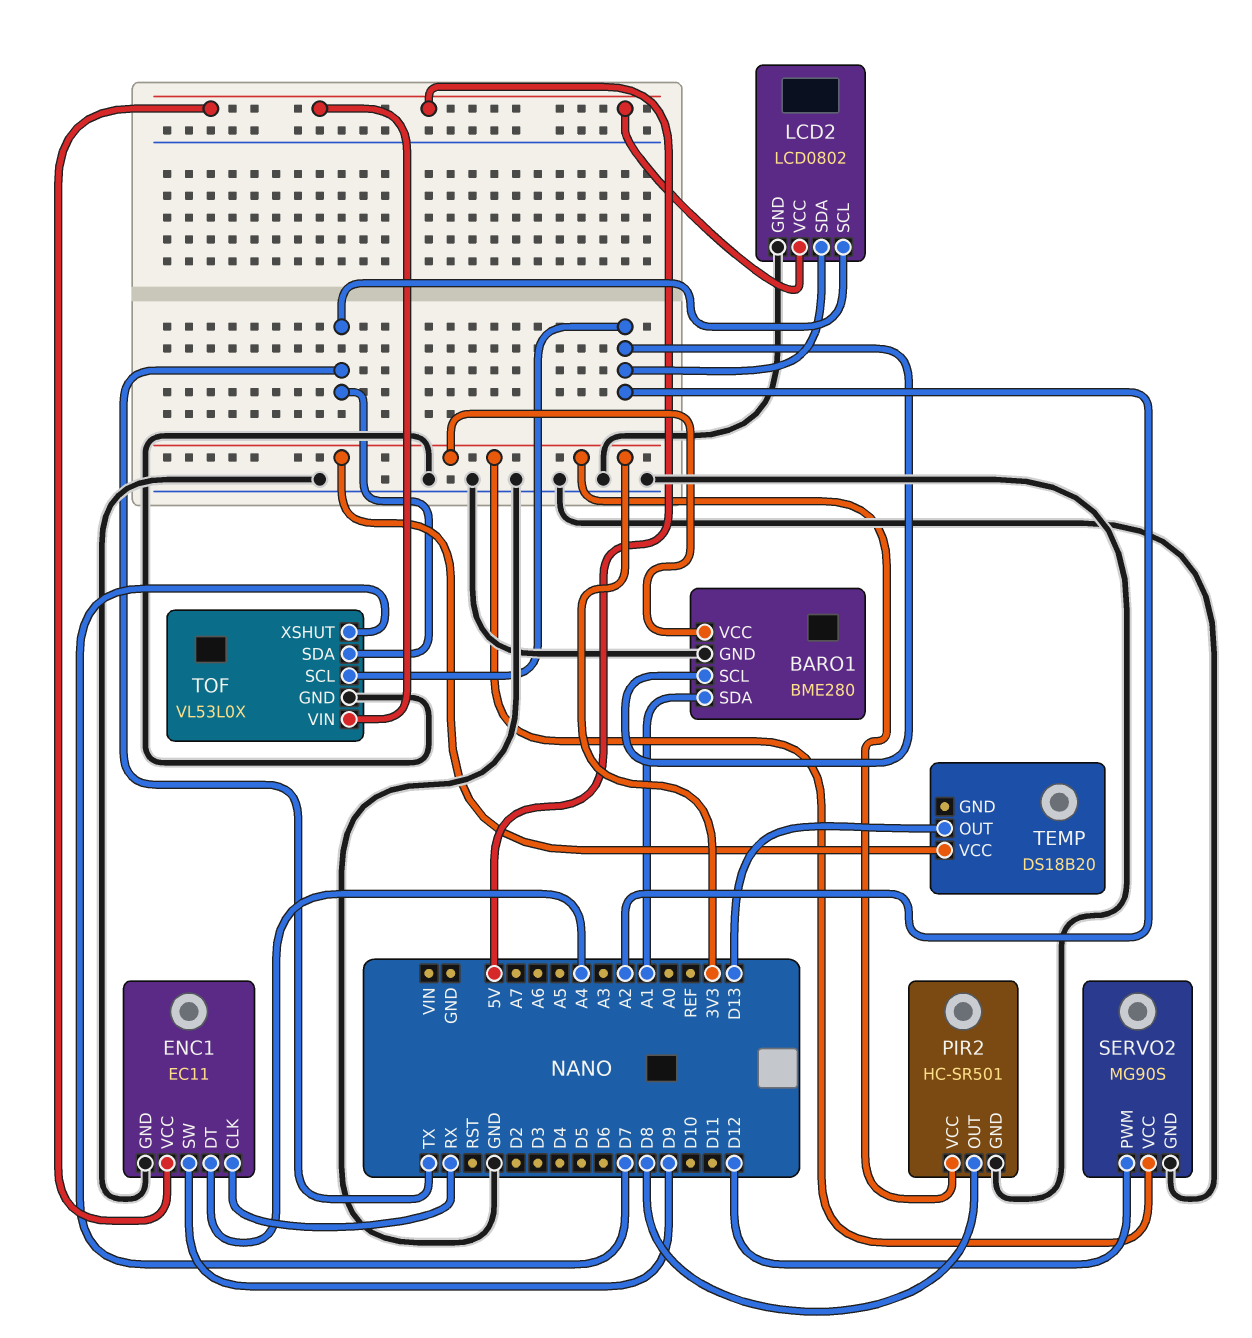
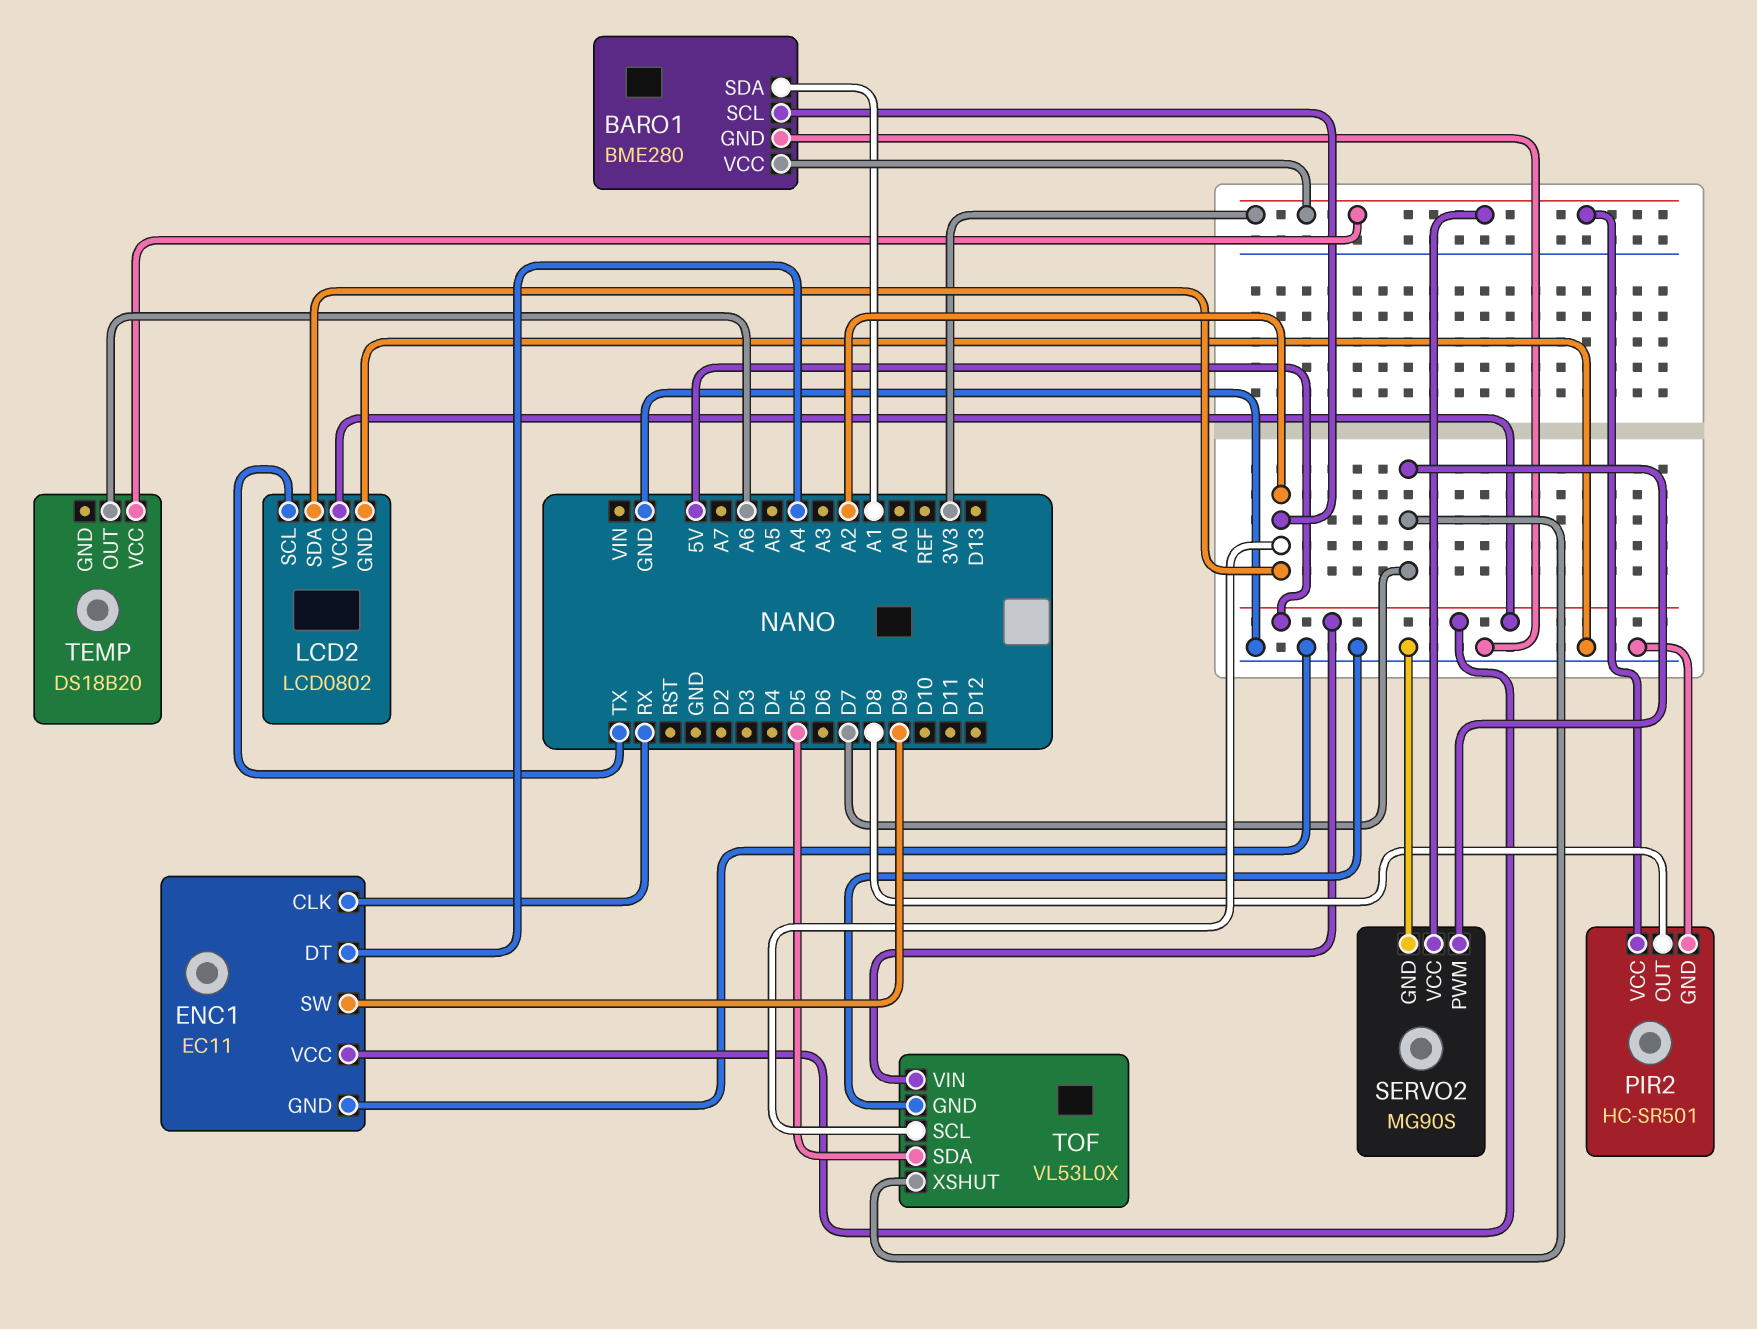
SERVO2 pin PWM: D12 -> D7
TEMP pin OUT: D13 -> A6
TOF pin SDA: TX -> D5

